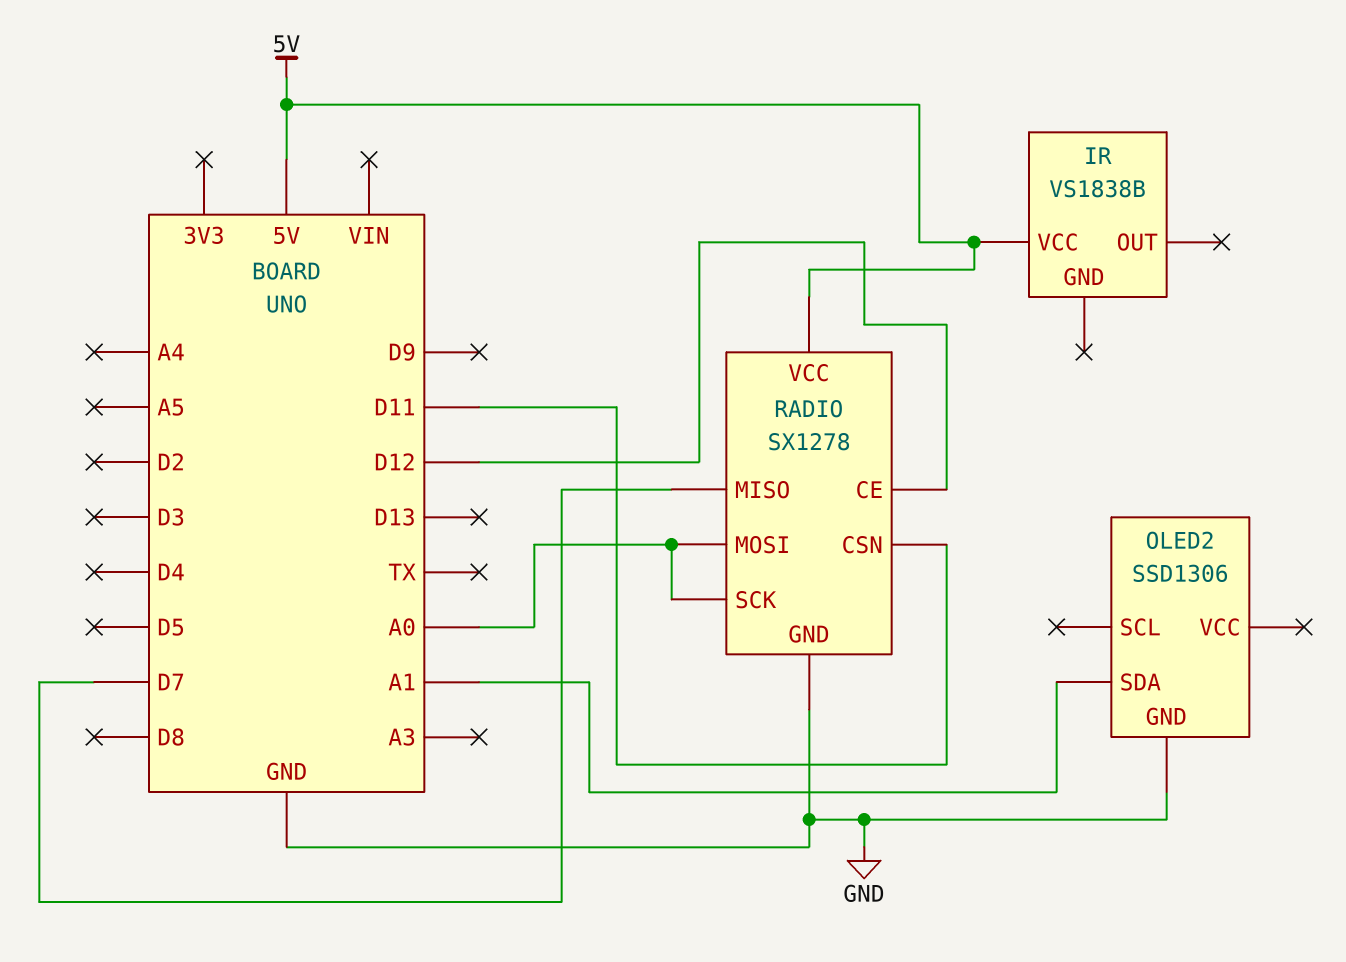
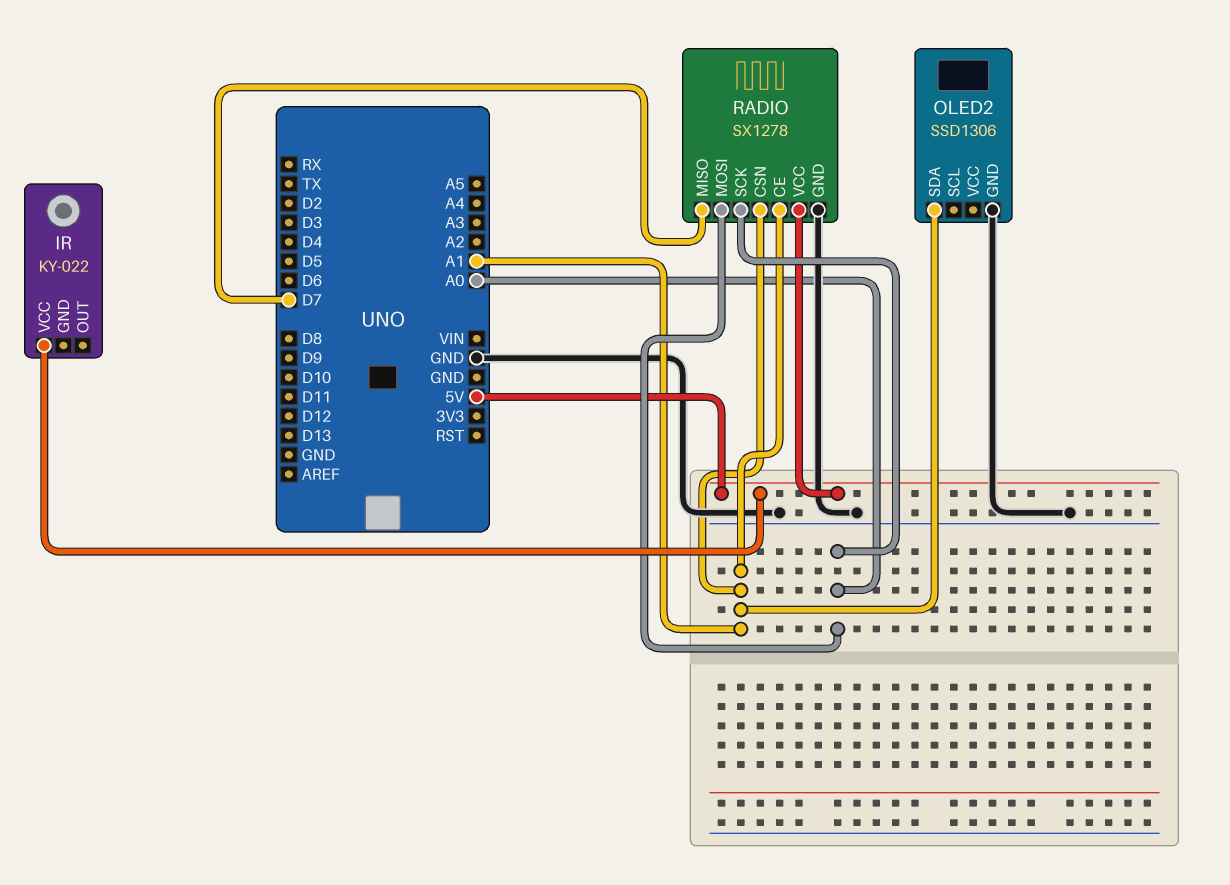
IR: VS1838B -> KY-022
RADIO pin CE: D12 -> A1
RADIO pin CSN: D11 -> A1

